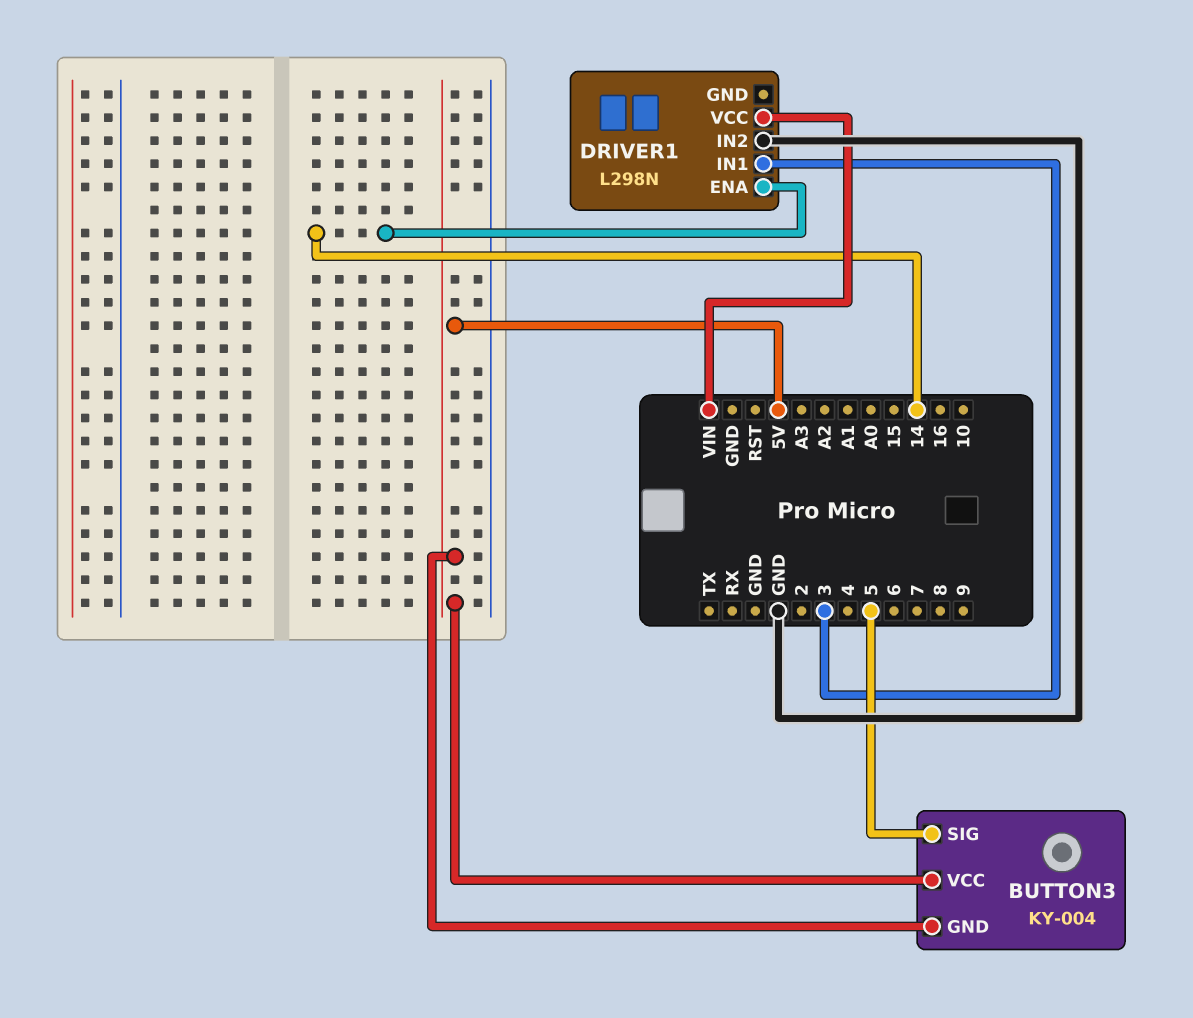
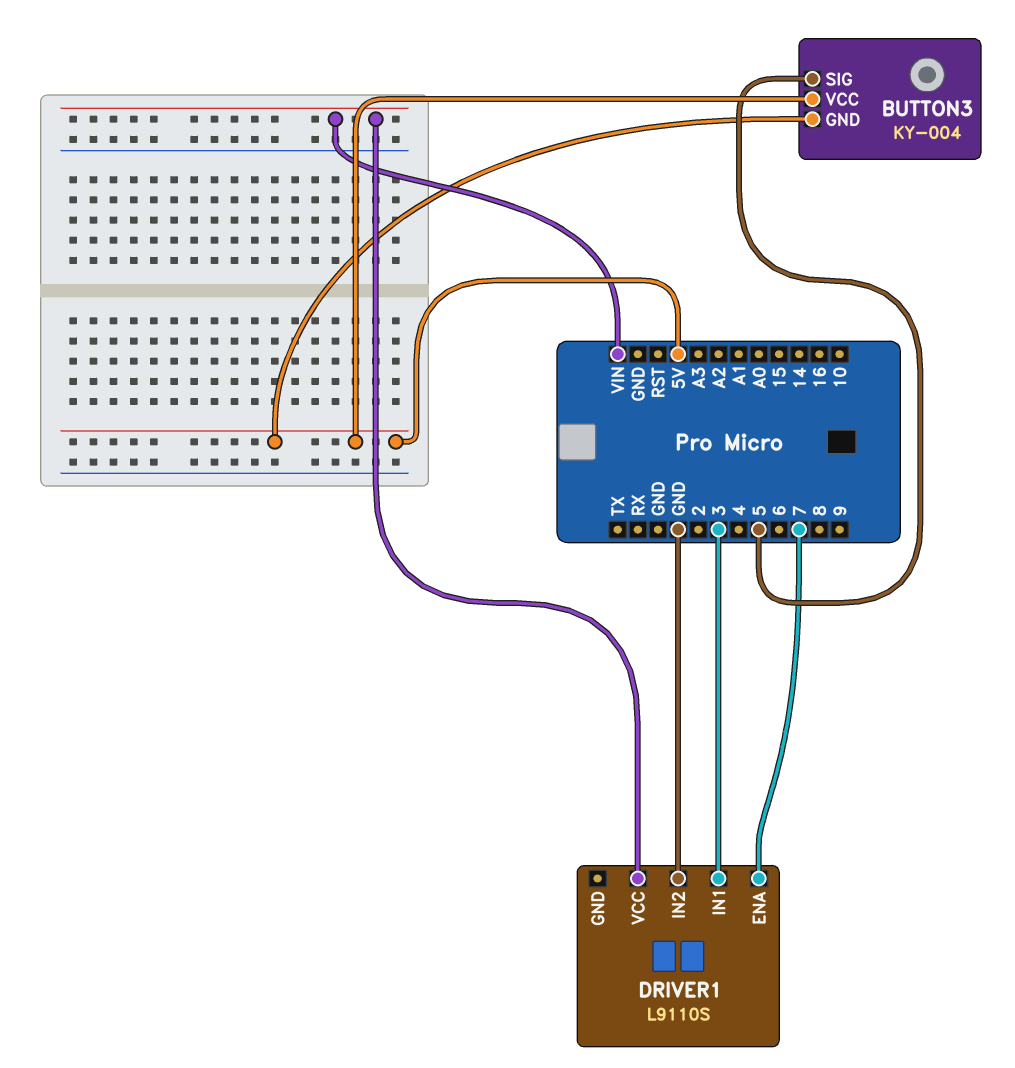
DRIVER1: L298N -> L9110S
DRIVER1 pin ENA: 14 -> 7

